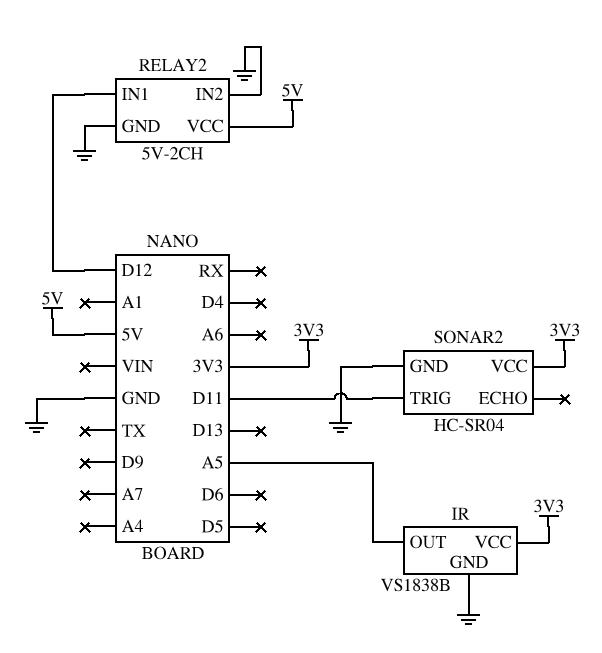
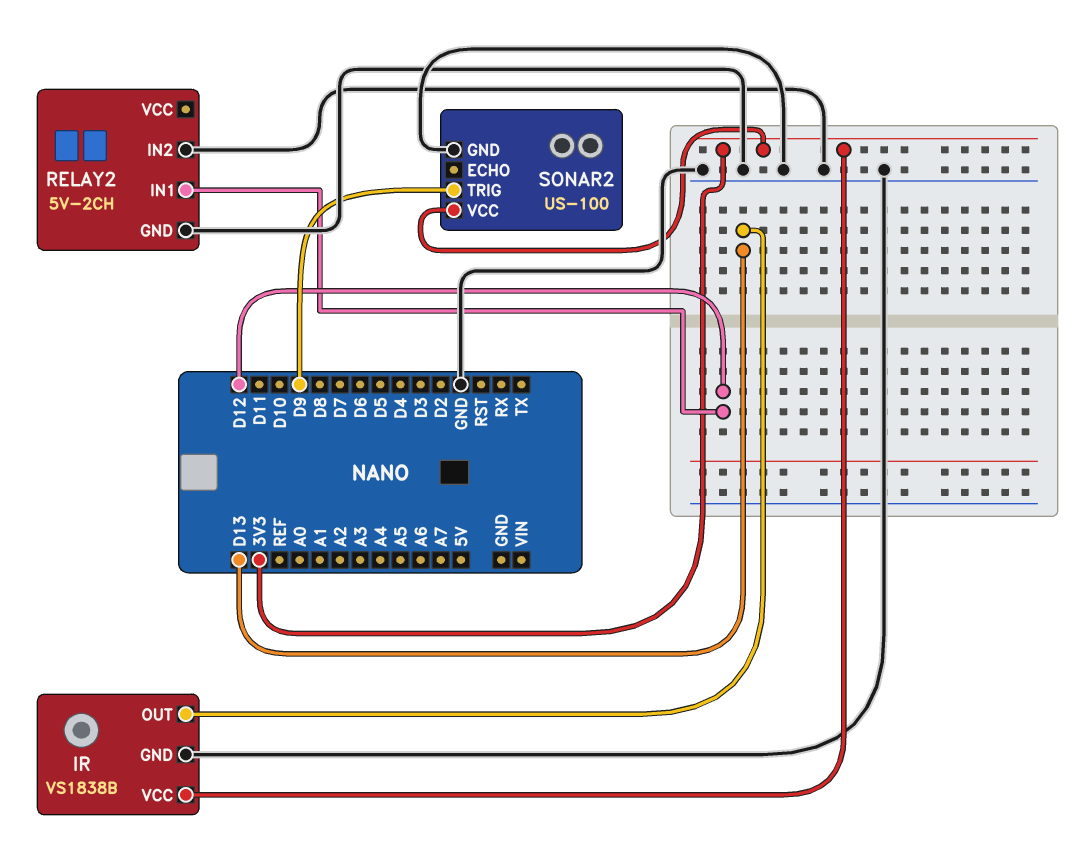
IR pin OUT: A5 -> D13
RELAY2 pin VCC: 5V -> none
SONAR2: HC-SR04 -> US-100
SONAR2 pin TRIG: D11 -> D9

